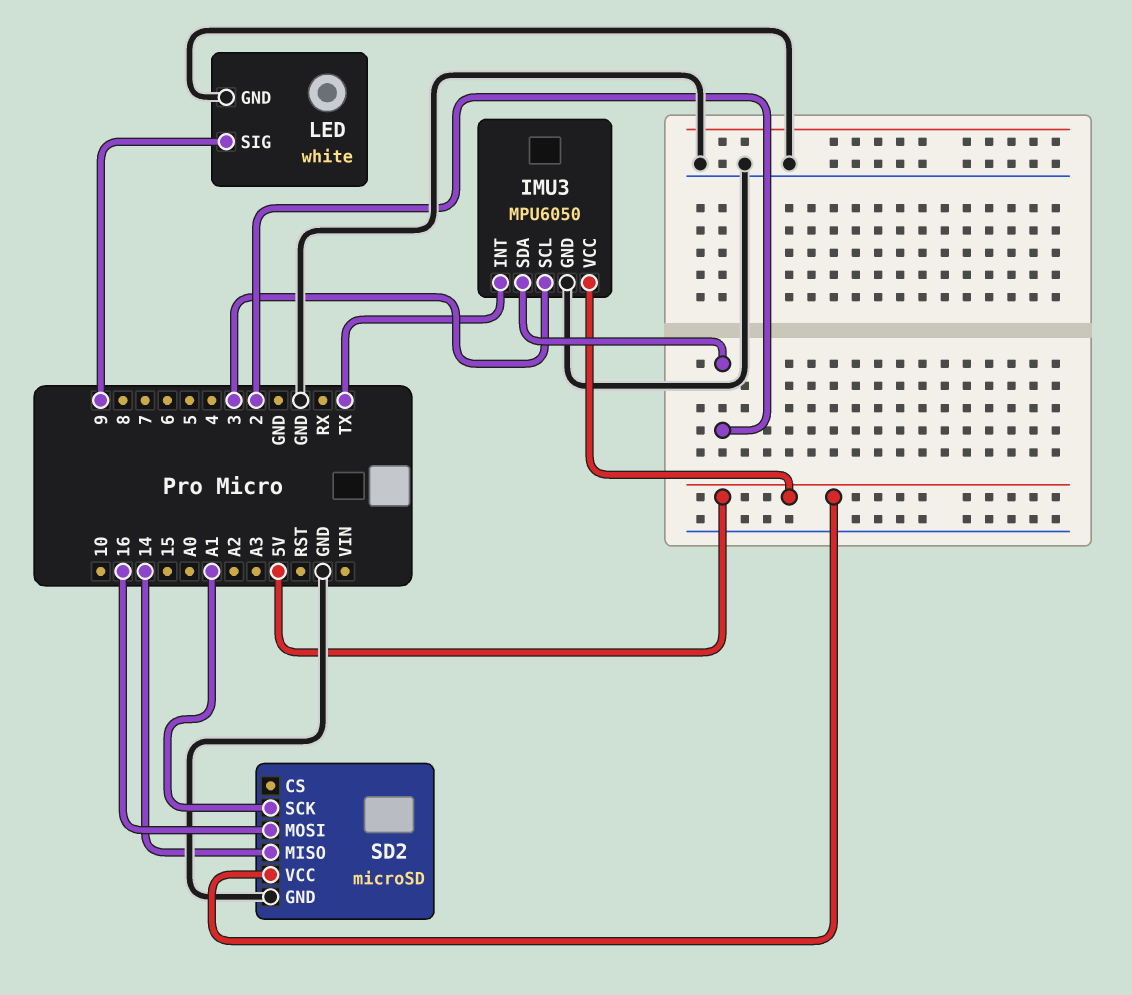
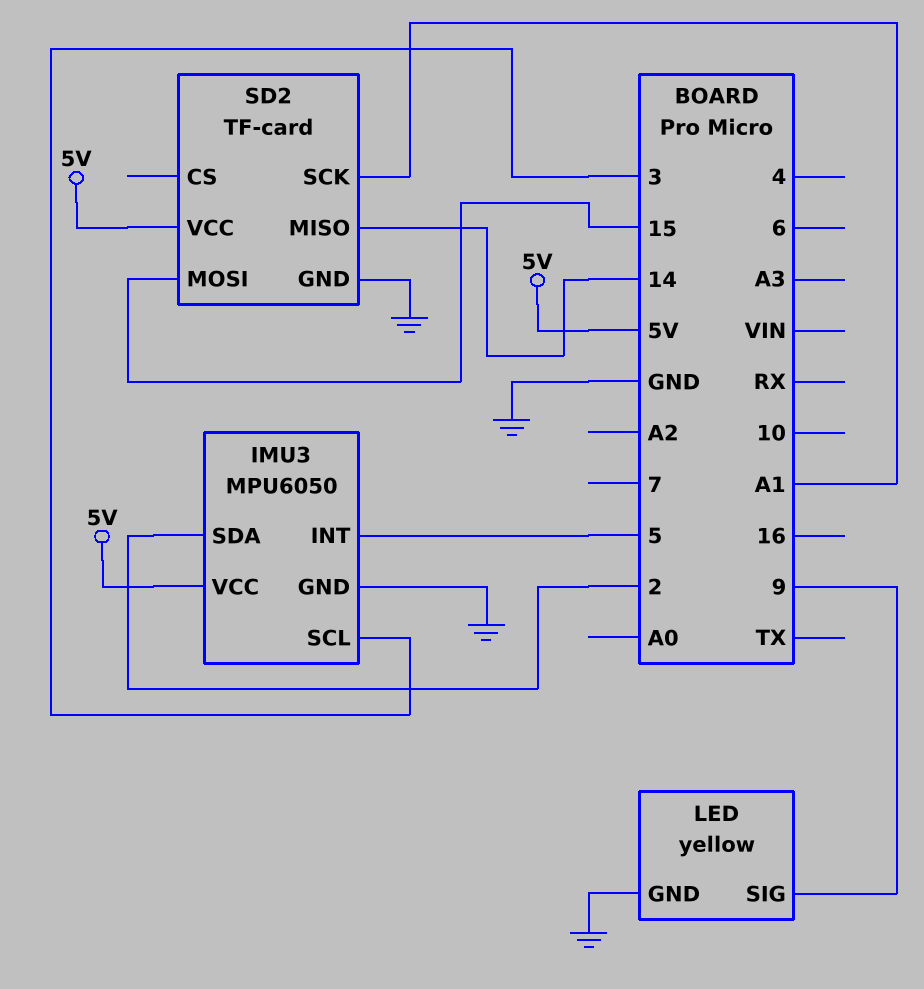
IMU3 pin INT: TX -> 5
LED: white -> yellow
SD2: microSD -> TF-card
SD2 pin MOSI: 16 -> 15

